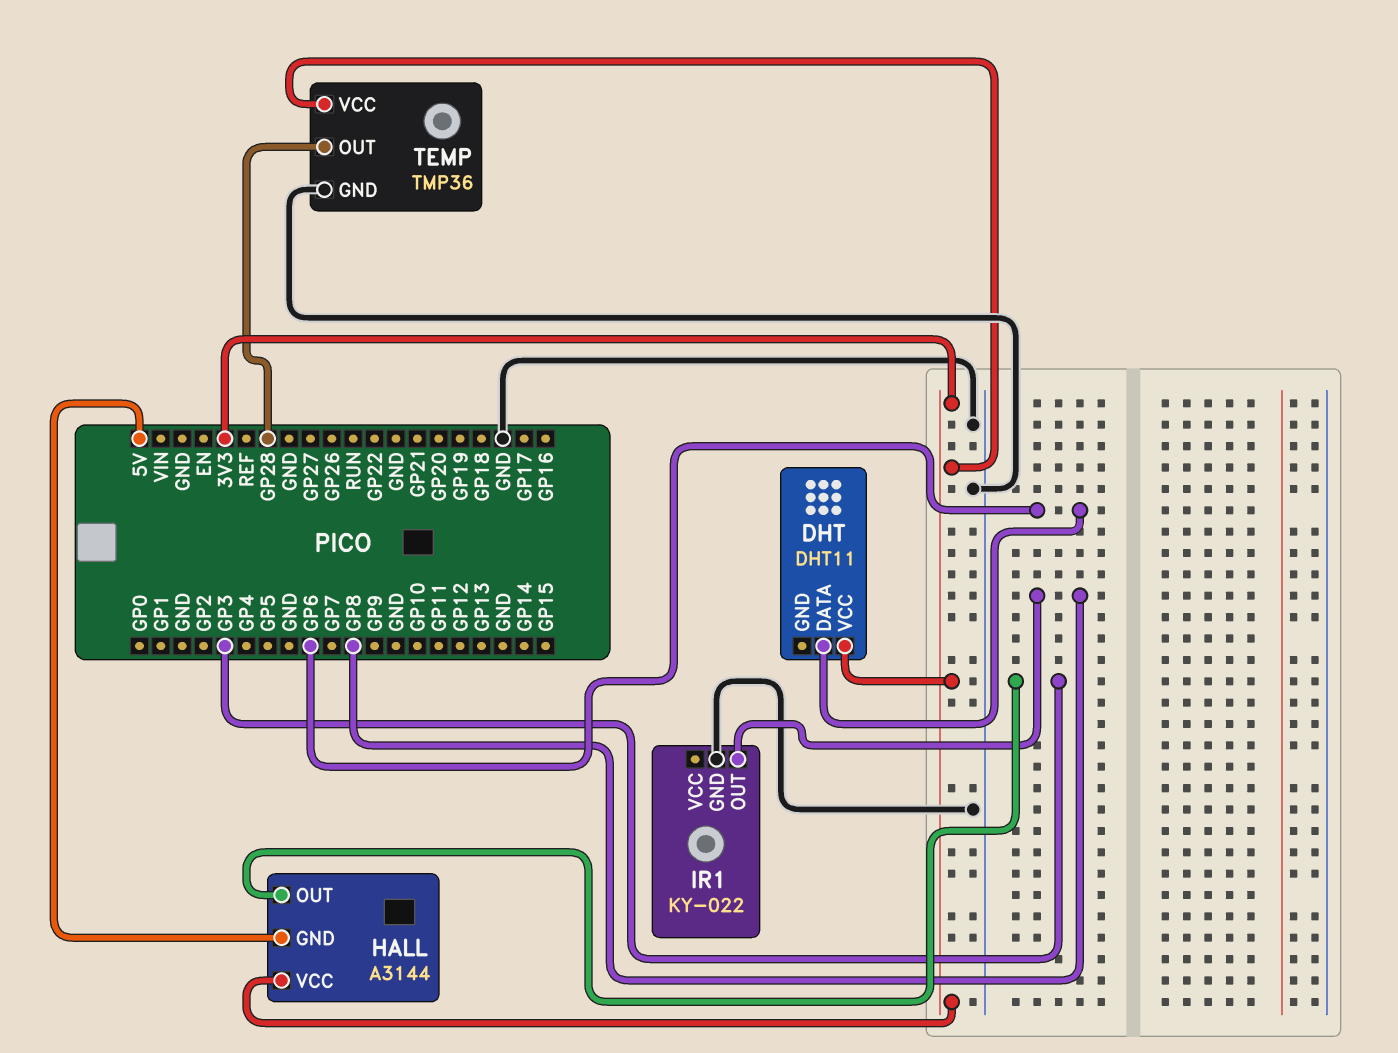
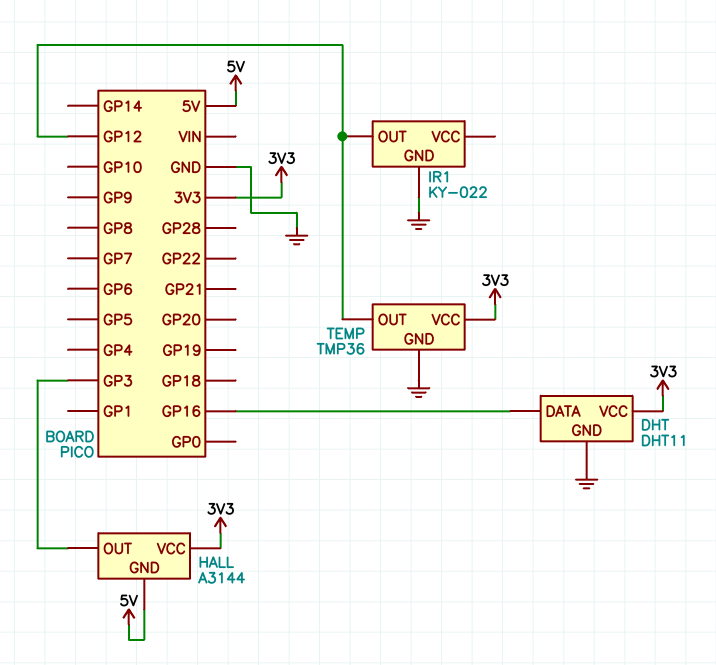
DHT pin DATA: GP6 -> GP16
DHT pin GND: none -> GND
IR1 pin OUT: GP8 -> GP12
TEMP pin OUT: GP28 -> GP12

